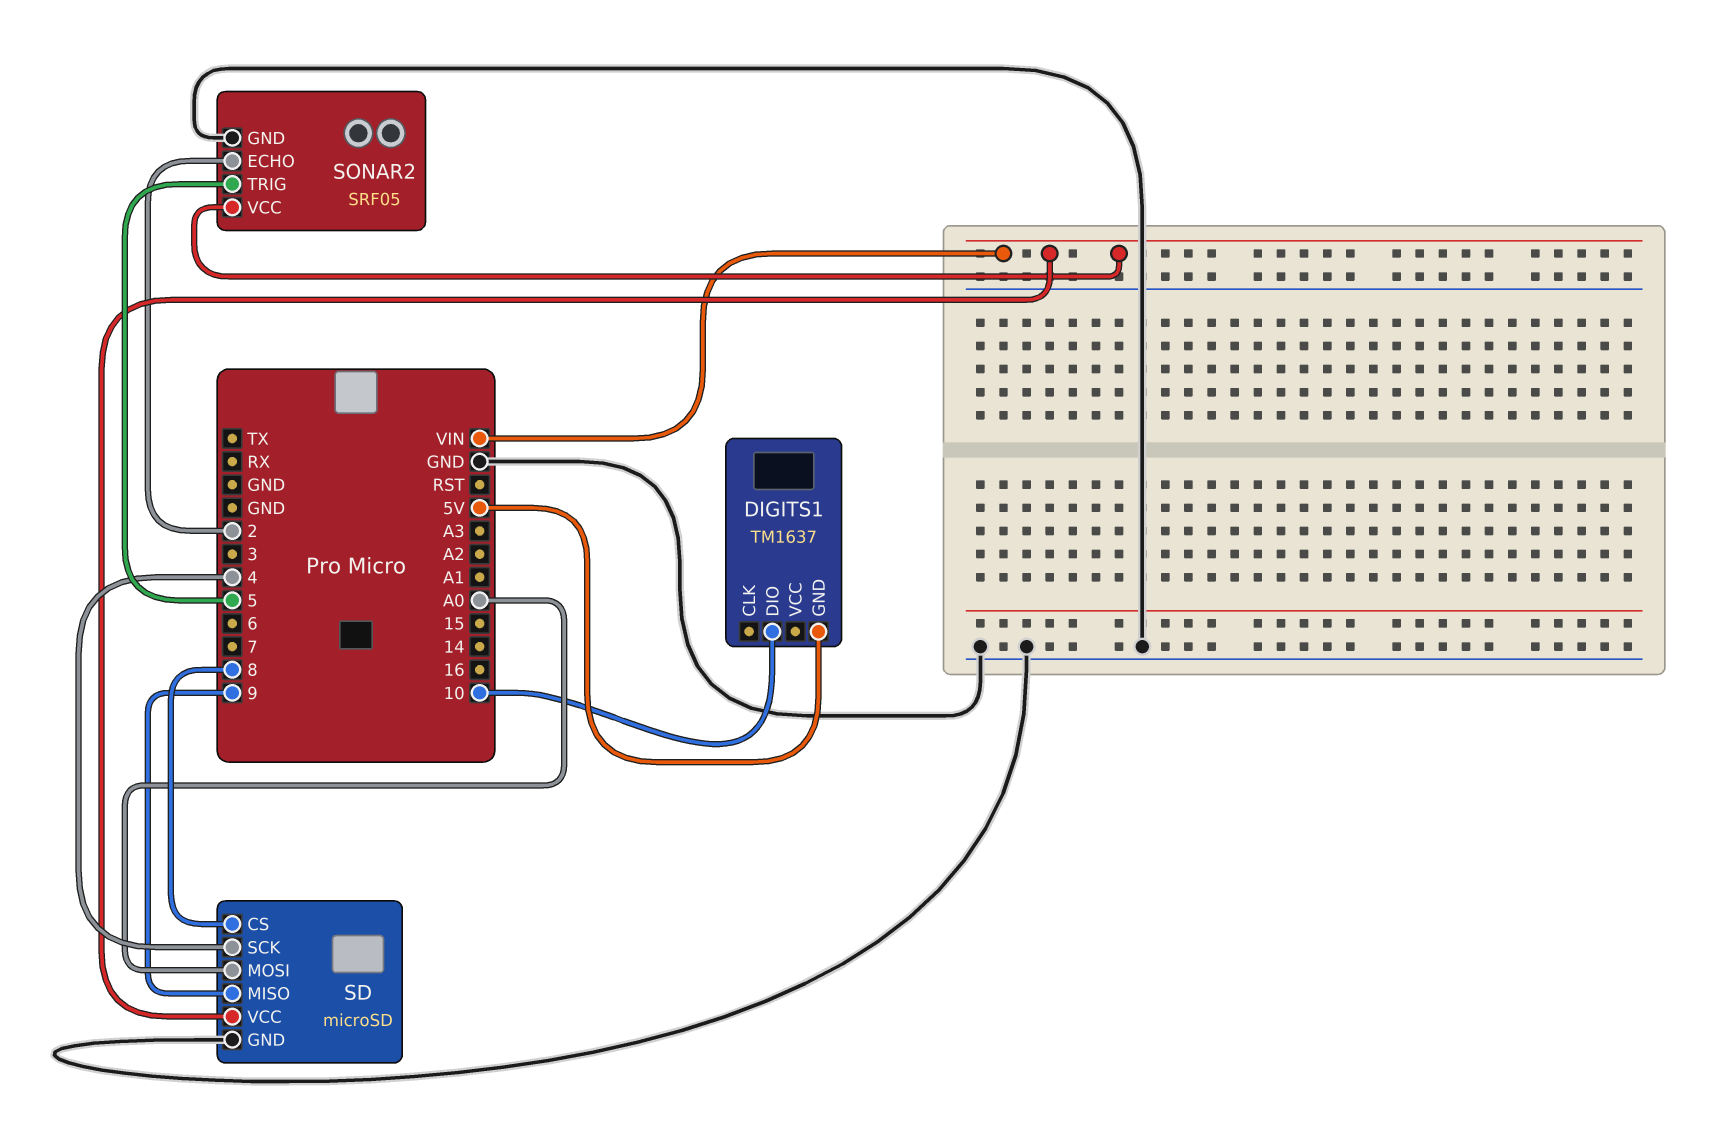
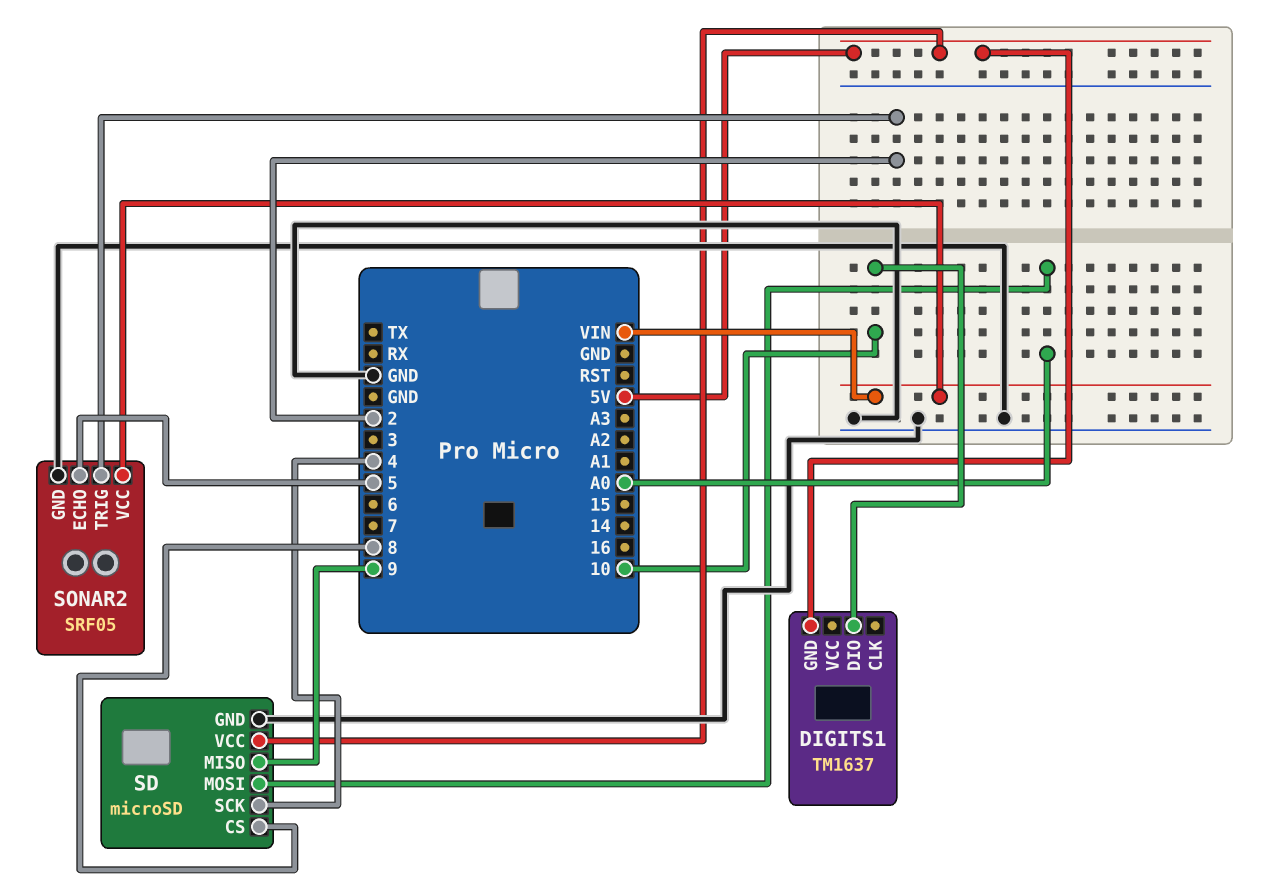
SD pin VCC: VIN -> 5V
SONAR2 pin ECHO: 2 -> 5
SONAR2 pin TRIG: 5 -> 2

